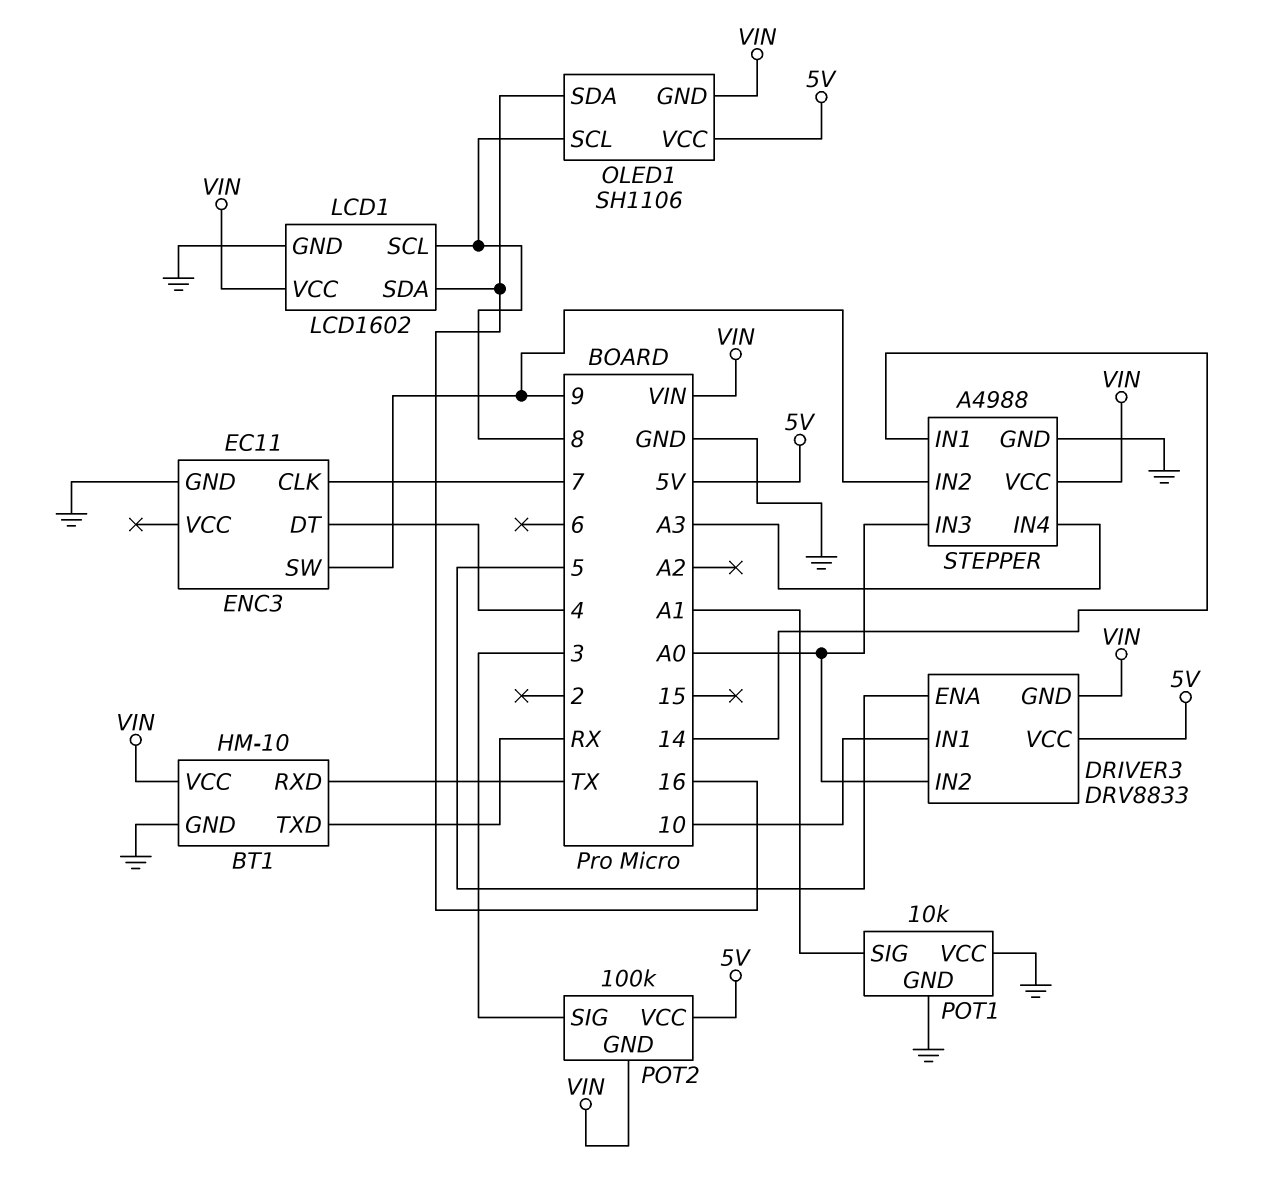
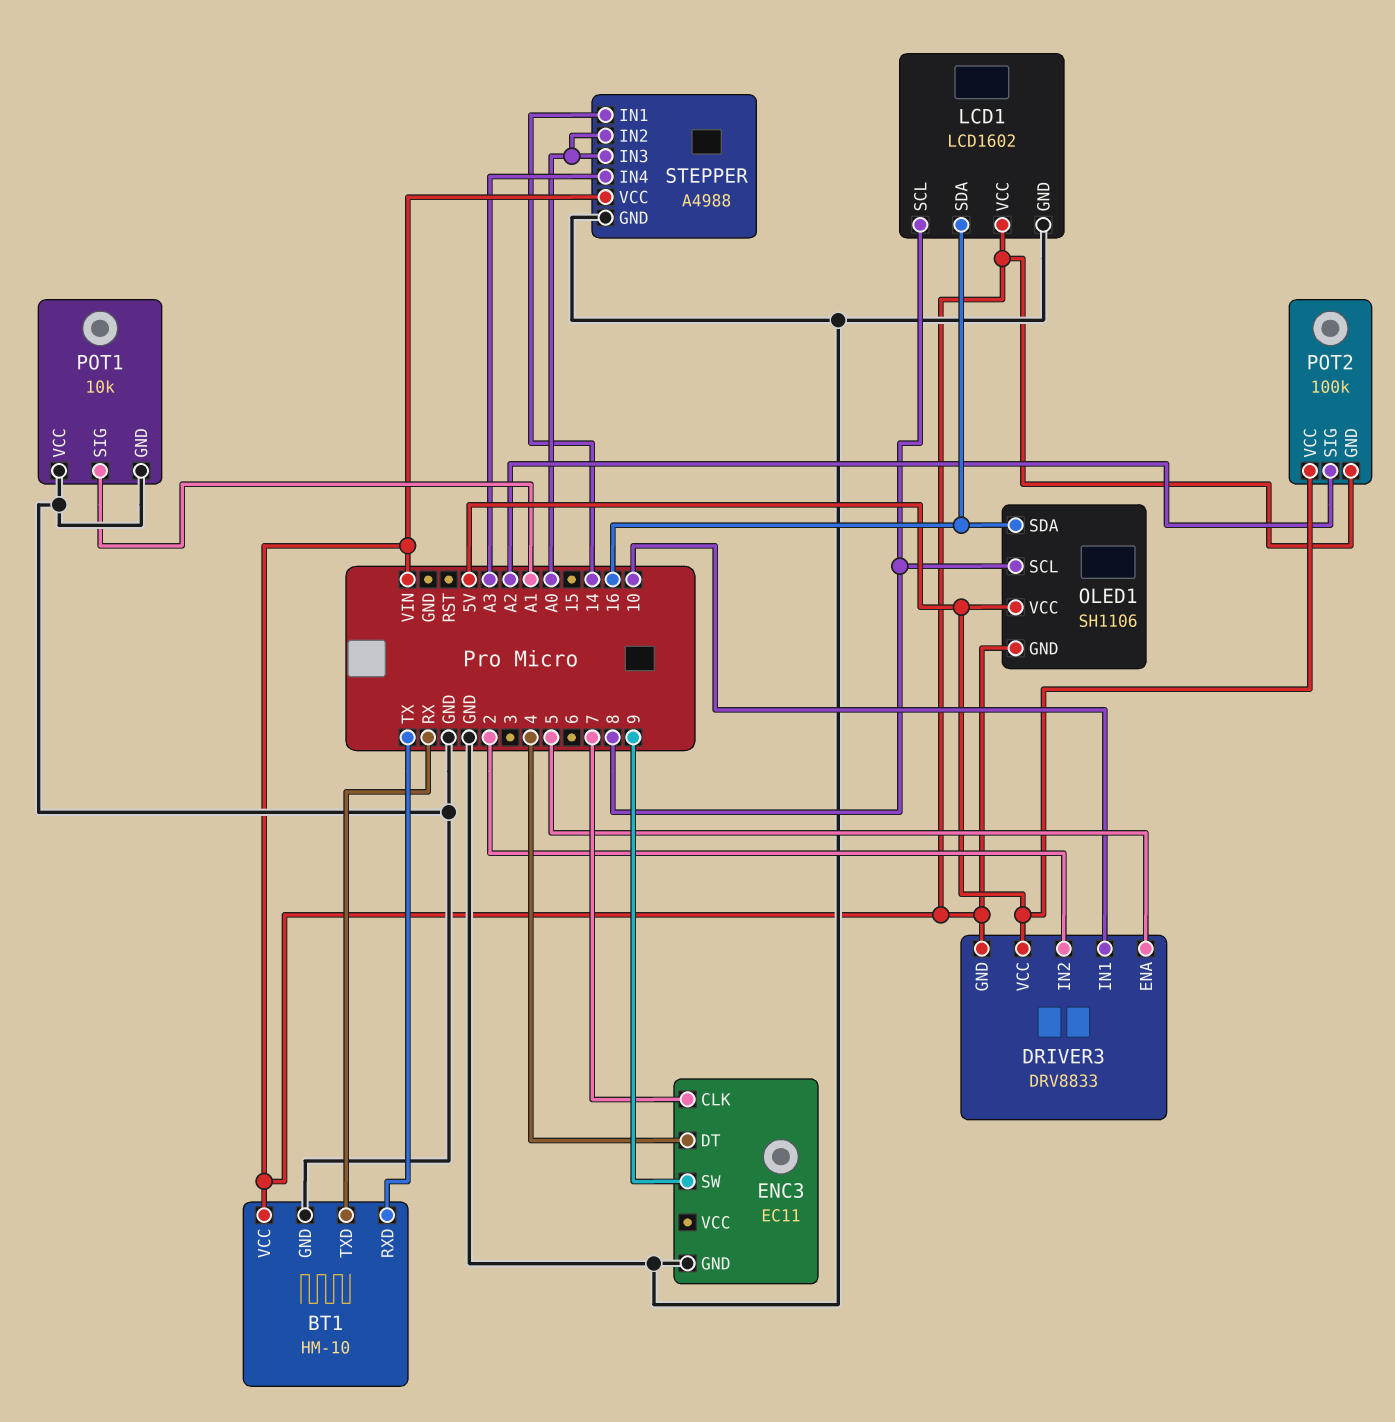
DRIVER3 pin IN2: A0 -> 2
POT2 pin SIG: 3 -> A2
STEPPER pin IN2: 9 -> A0

